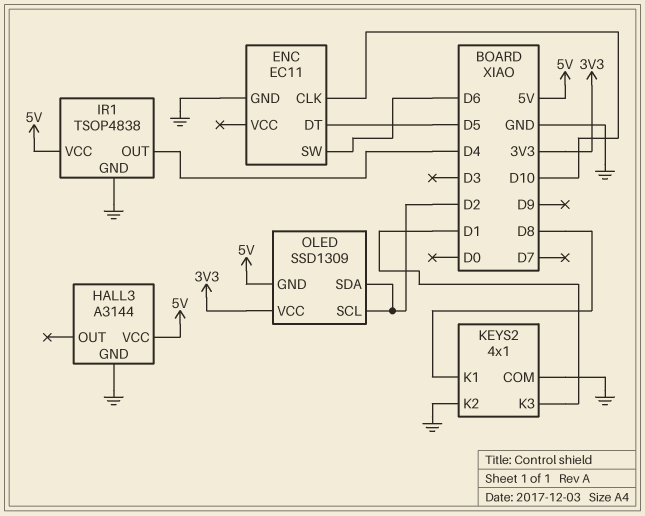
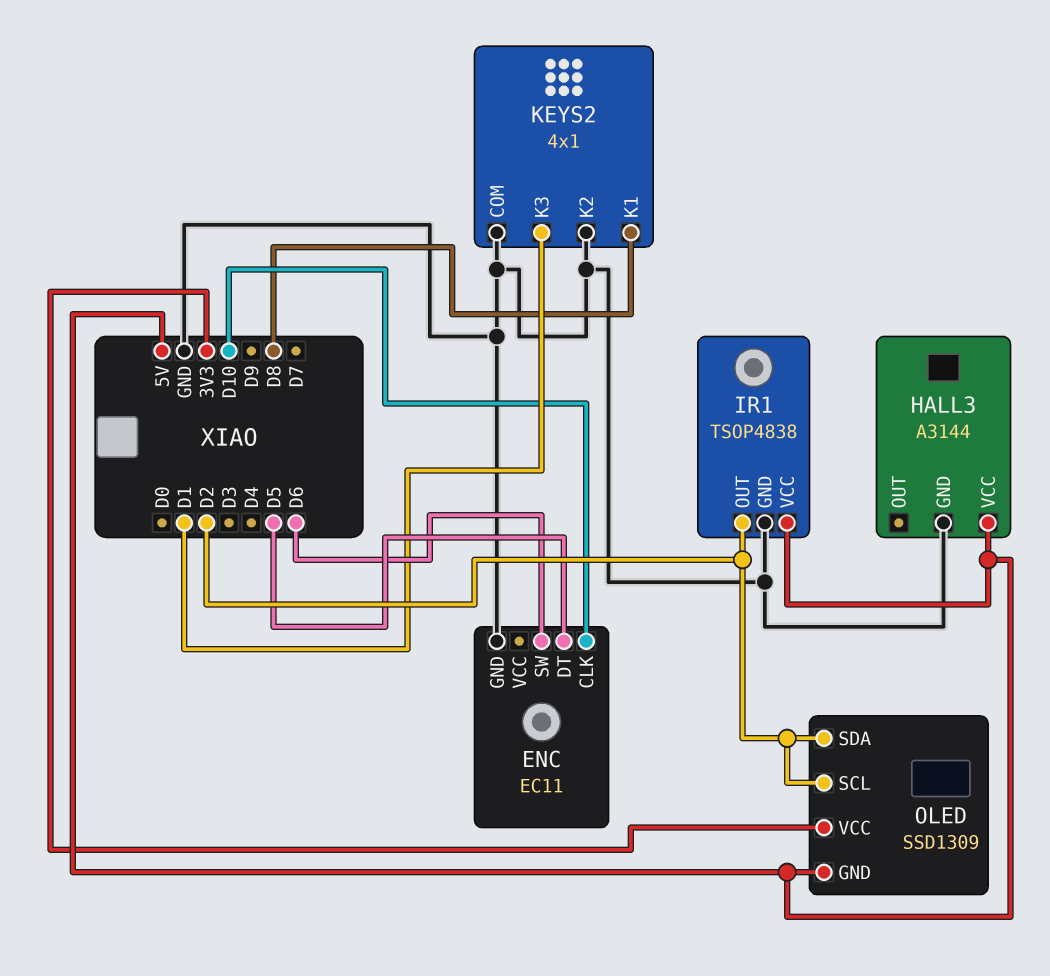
IR1 pin OUT: D4 -> D2

